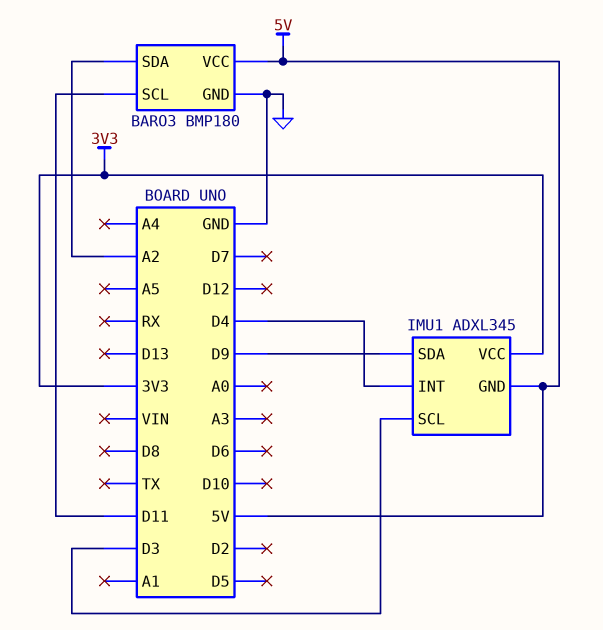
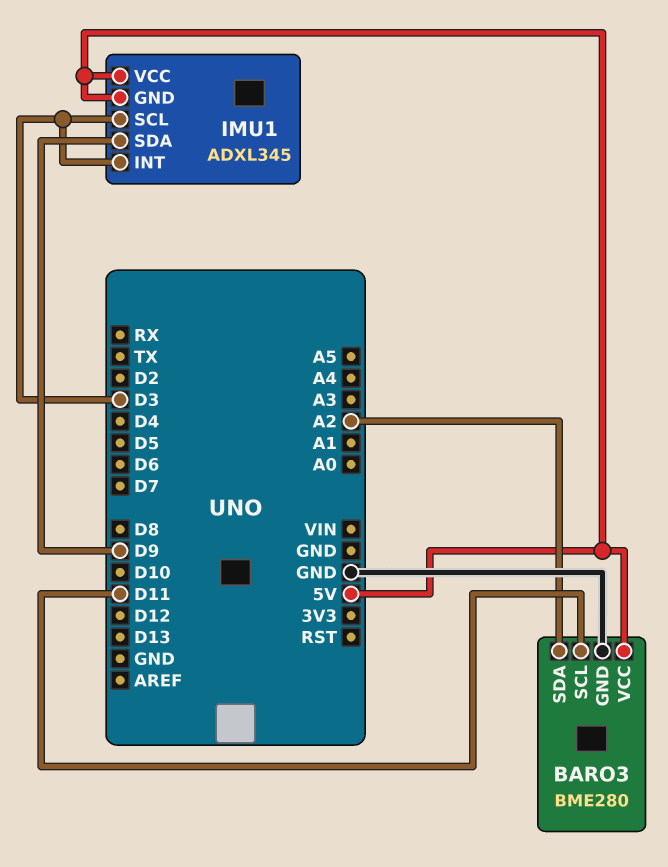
BARO3: BMP180 -> BME280
IMU1 pin INT: D4 -> D3
IMU1 pin VCC: 3V3 -> 5V

